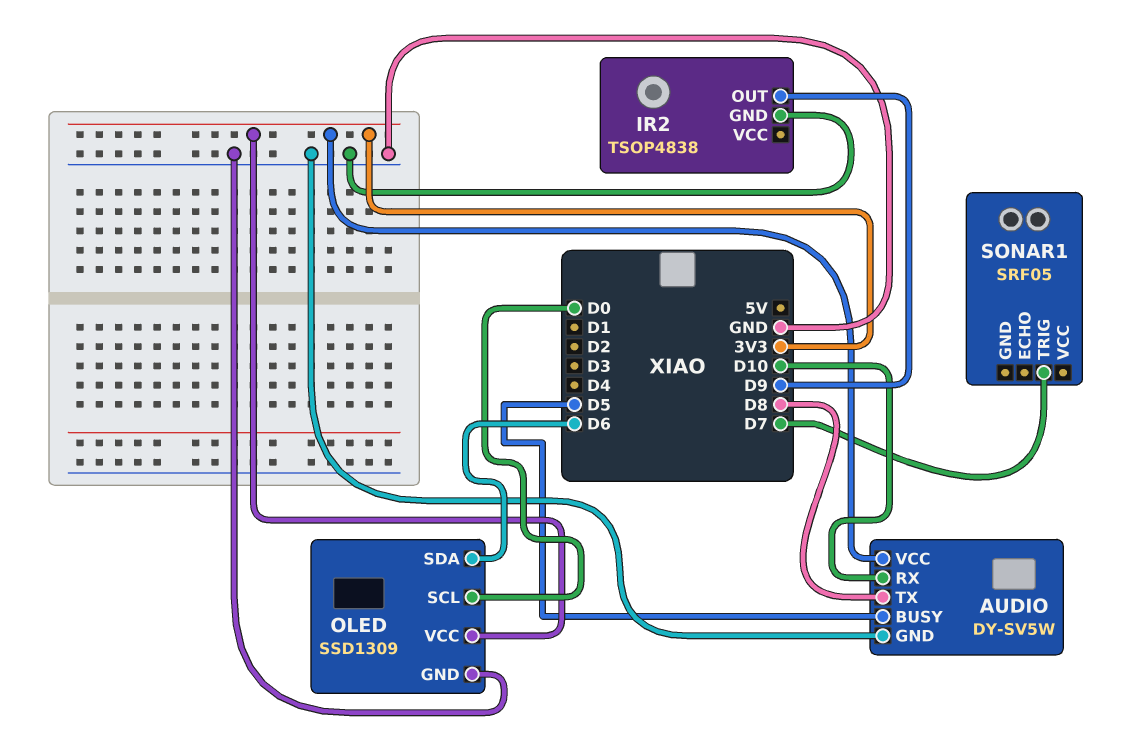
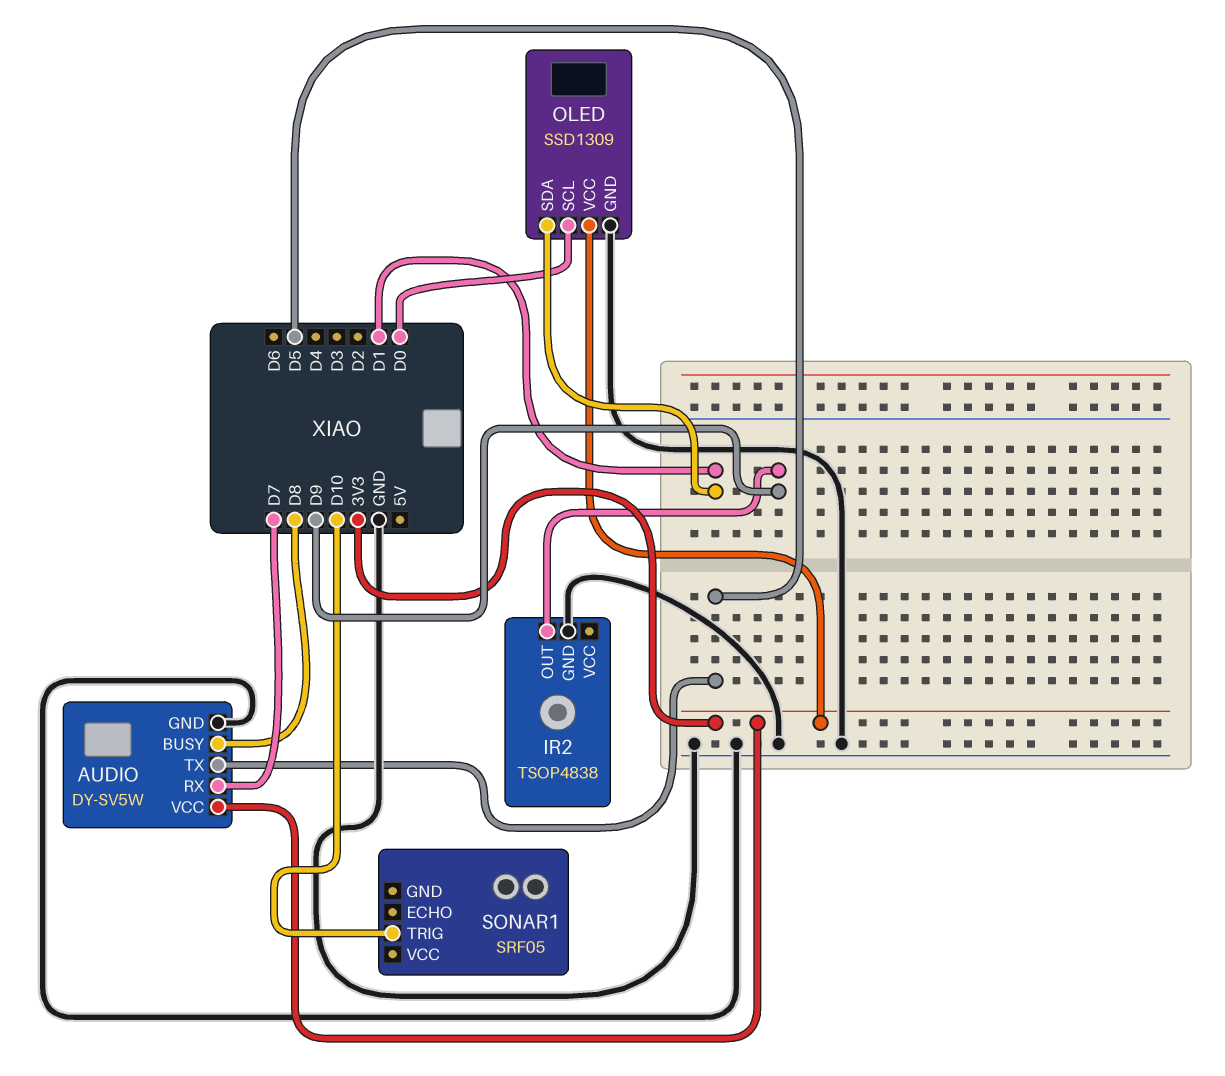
AUDIO pin BUSY: D5 -> D8
AUDIO pin RX: D10 -> D7
AUDIO pin TX: D8 -> D5
OLED pin SDA: D6 -> D1
SONAR1 pin TRIG: D7 -> D10

